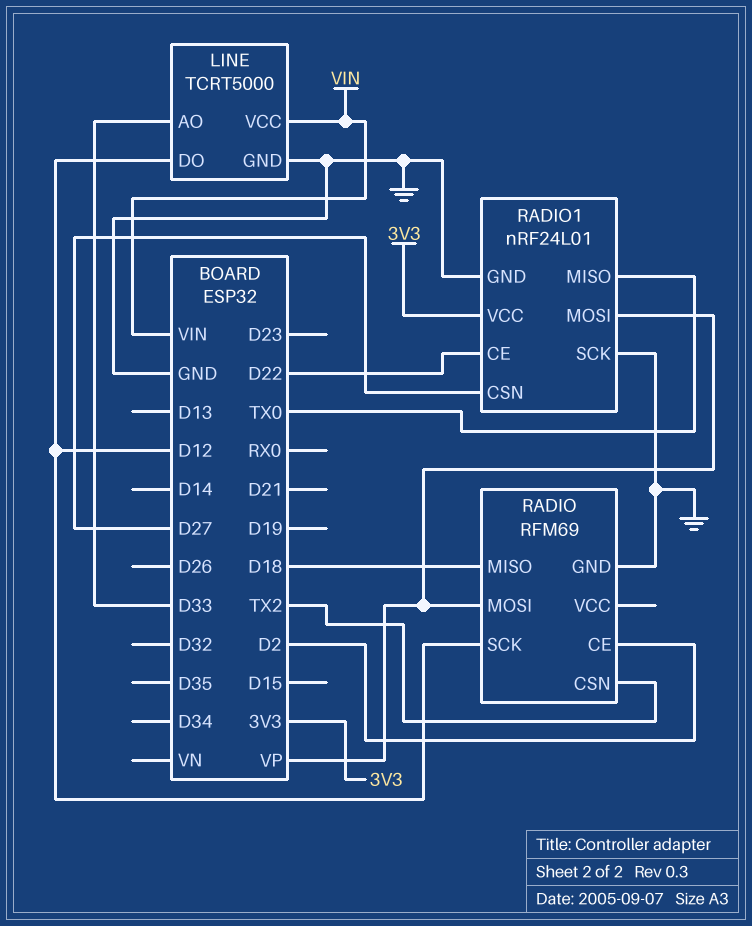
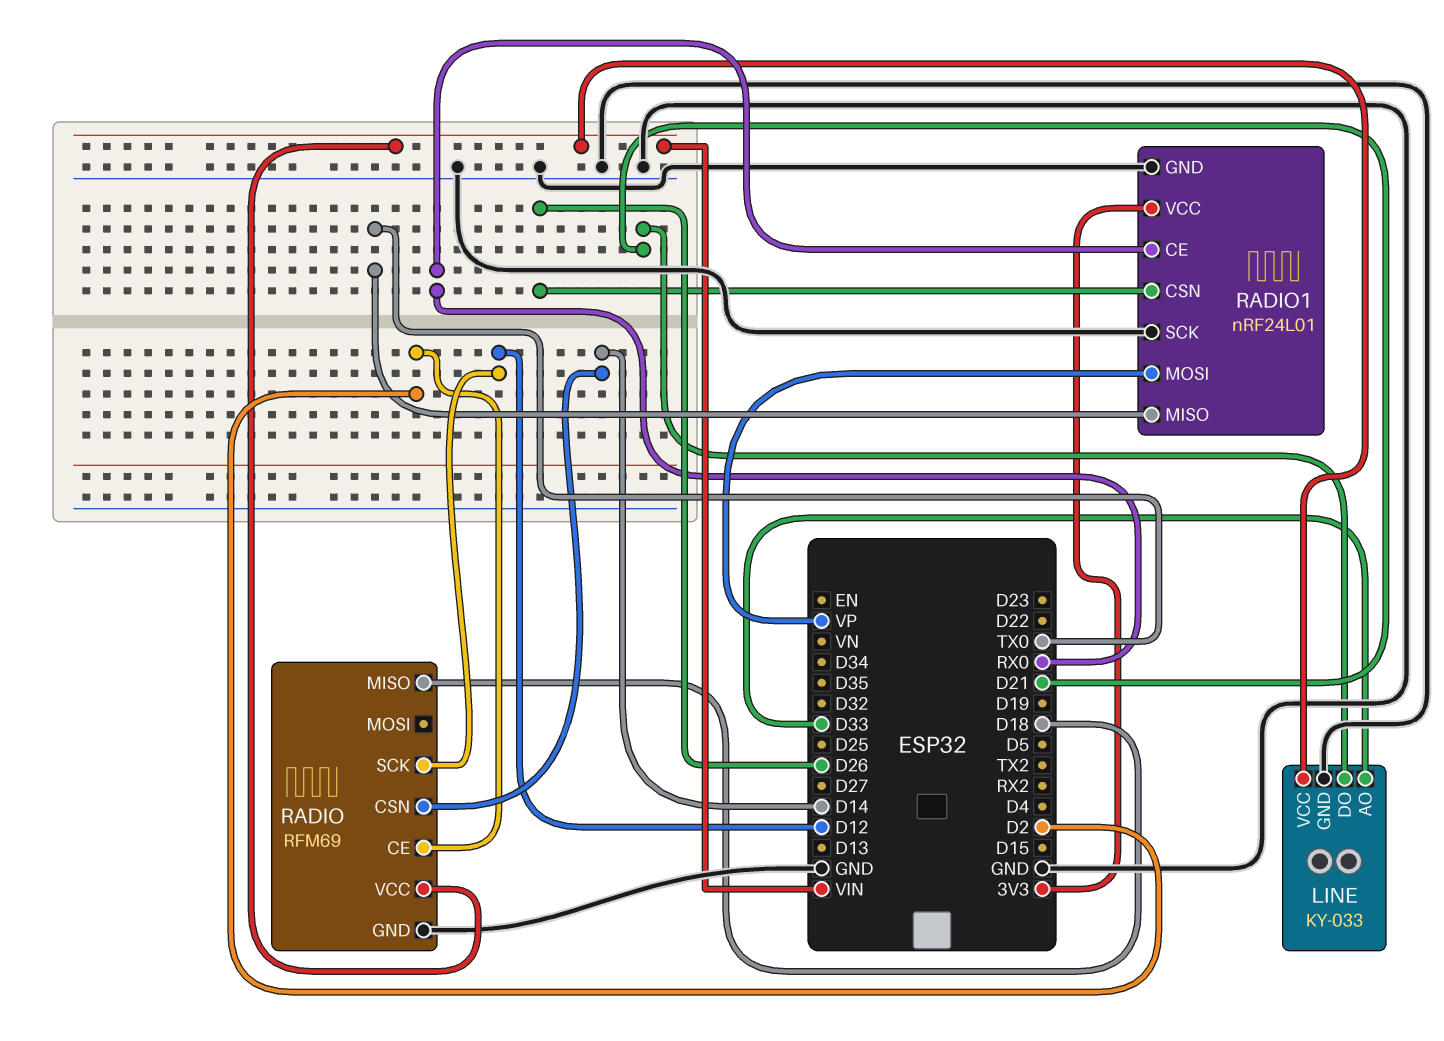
LINE: TCRT5000 -> KY-033
LINE pin DO: D12 -> D21
RADIO pin CSN: TX2 -> D14
RADIO pin MOSI: VP -> none
RADIO pin VCC: none -> VIN
RADIO1 pin CE: D22 -> RX0
RADIO1 pin CSN: D27 -> D26

